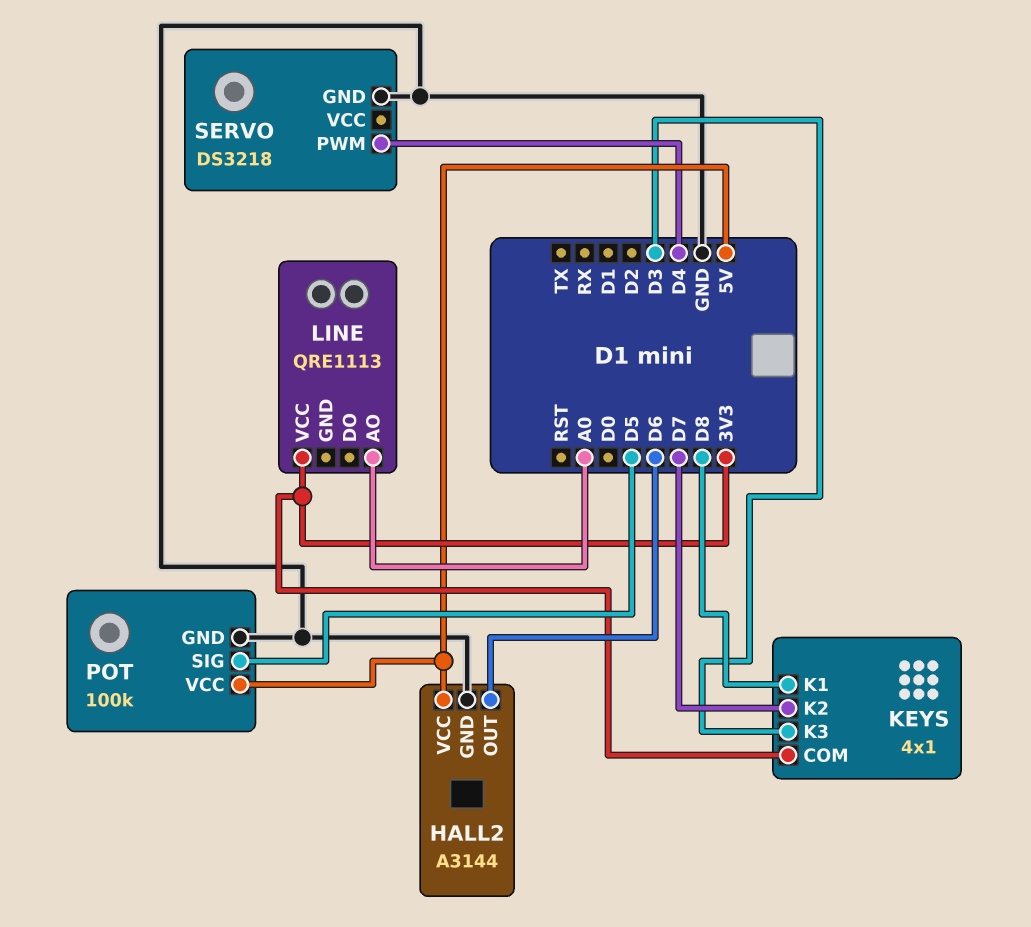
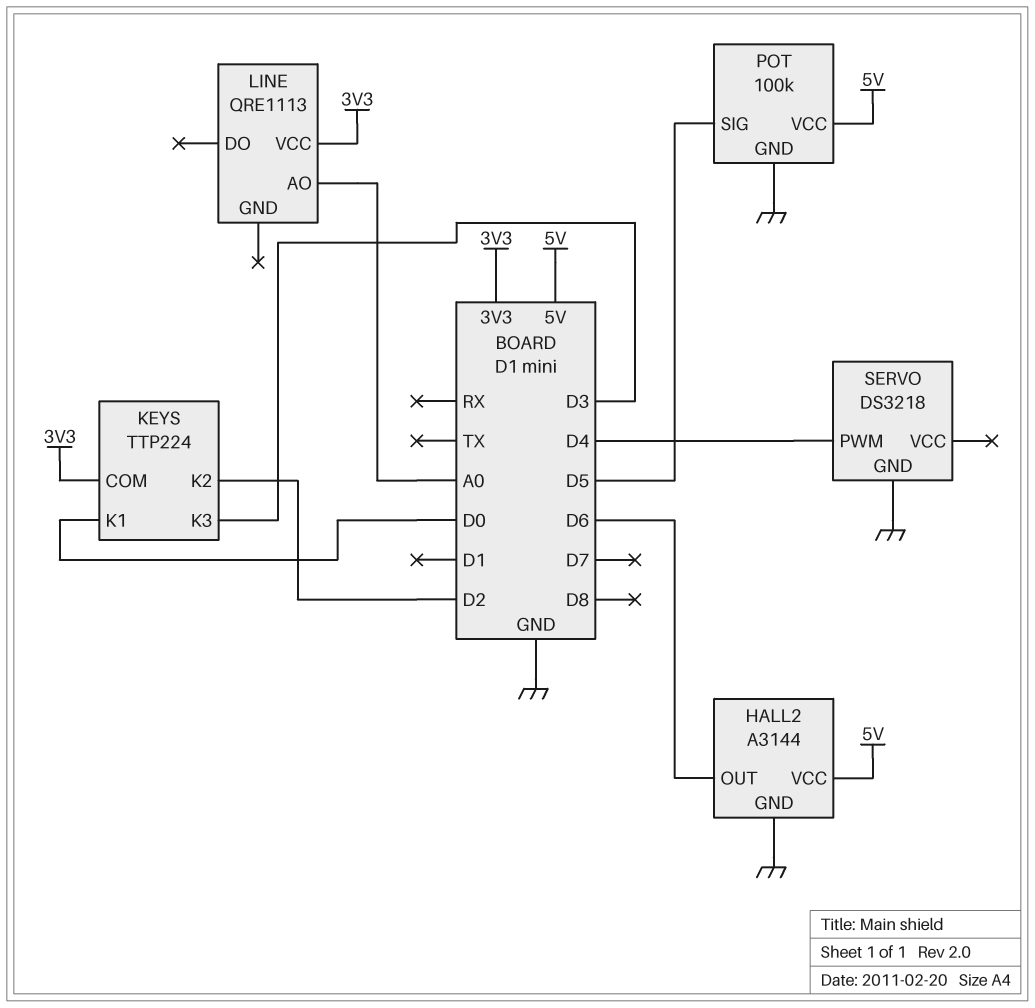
KEYS: 4x1 -> TTP224
KEYS pin K1: D8 -> D0
KEYS pin K2: D7 -> D2

